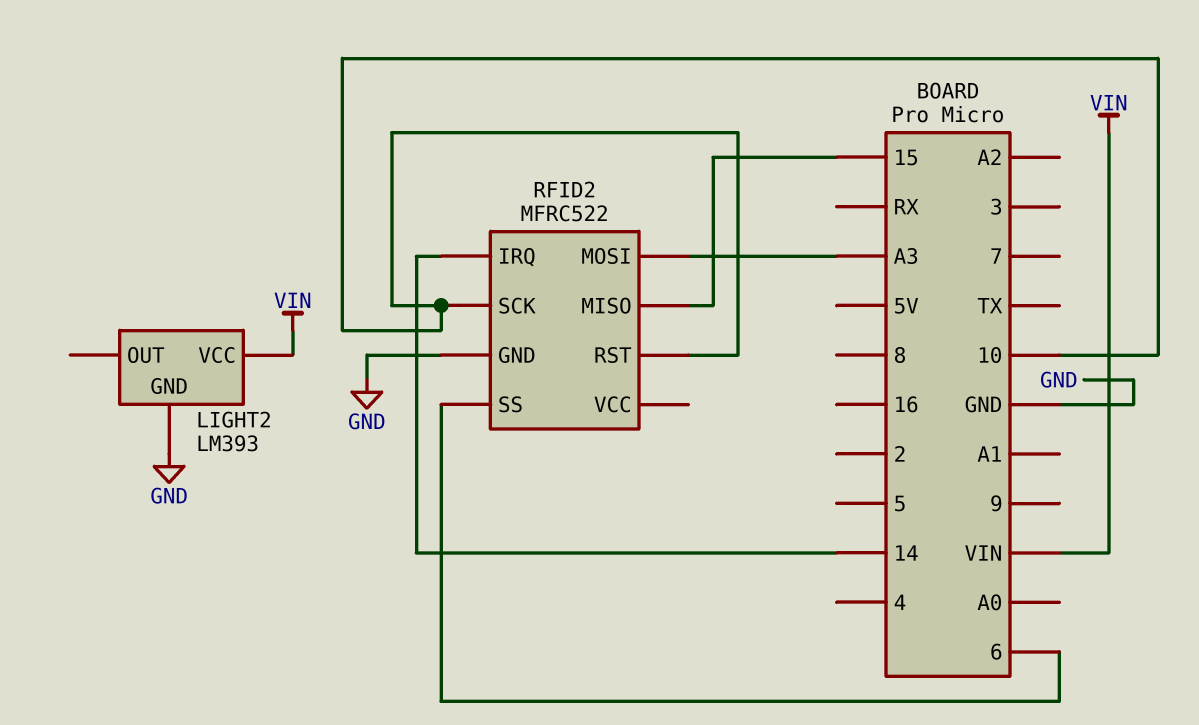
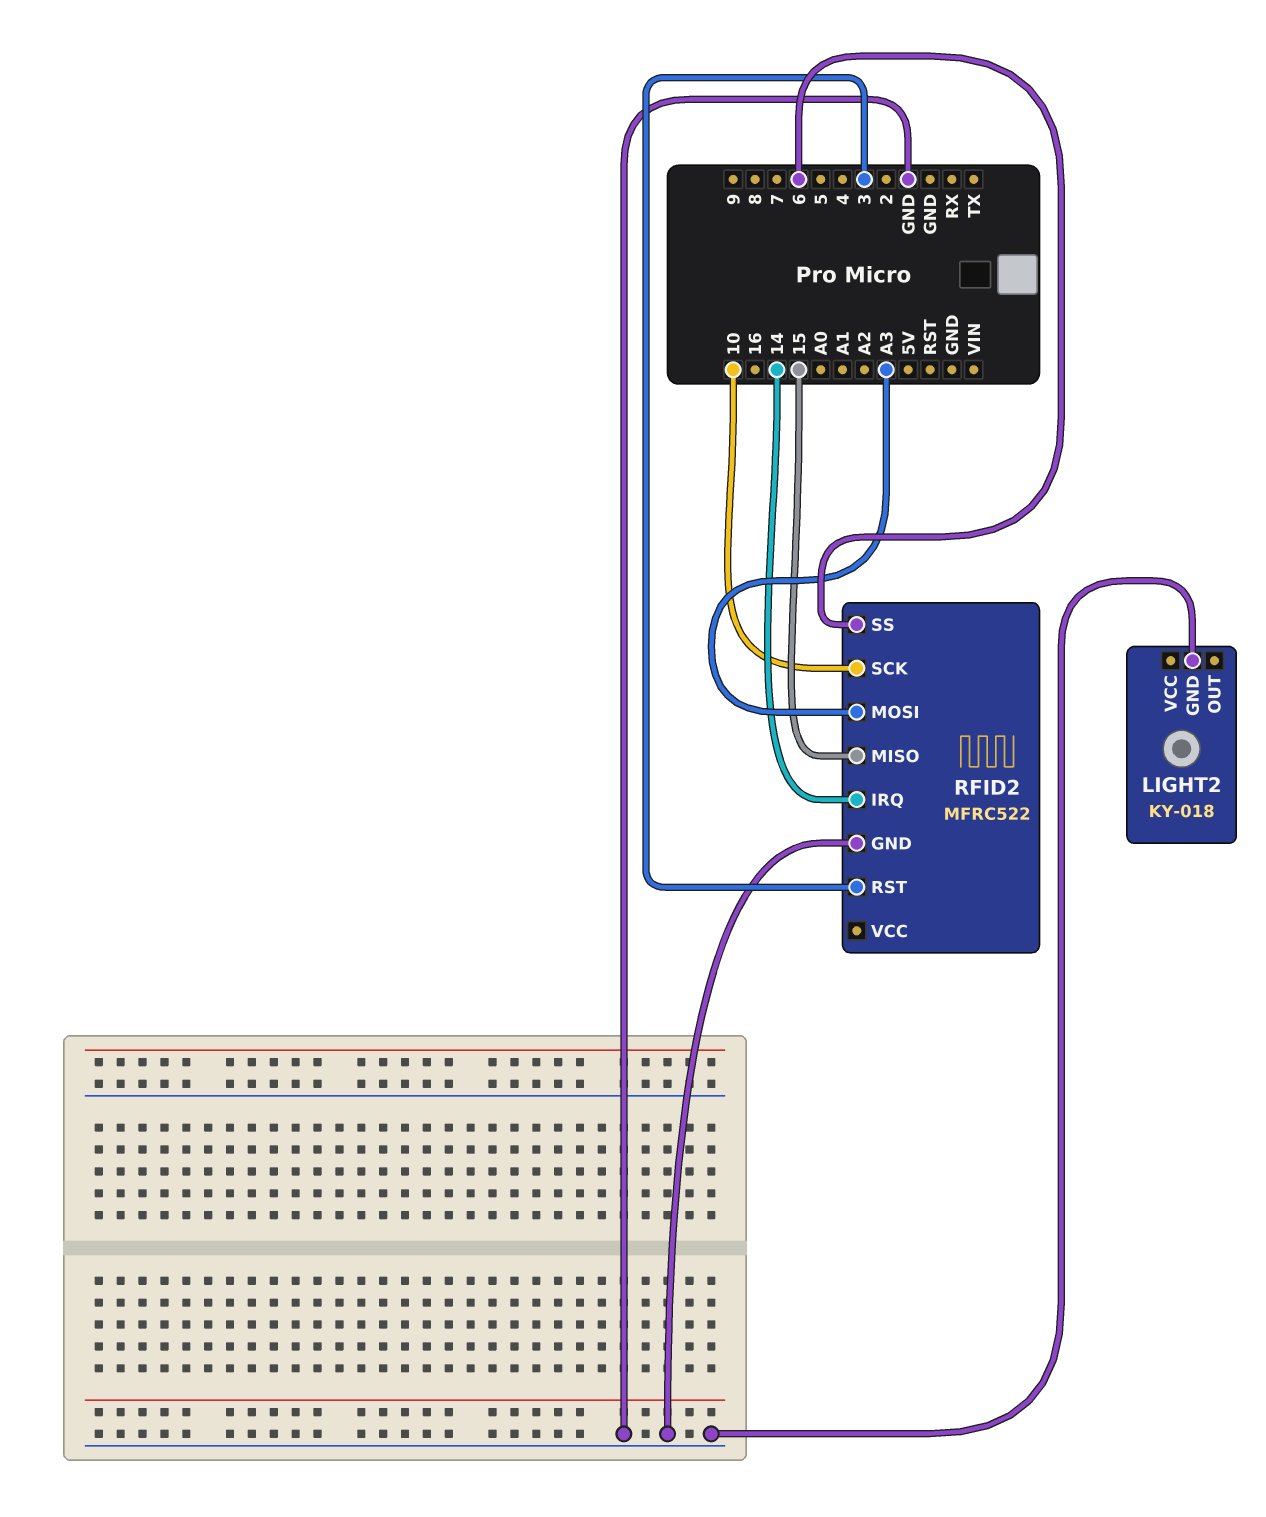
LIGHT2: LM393 -> KY-018
LIGHT2 pin VCC: VIN -> none
RFID2 pin RST: 10 -> 3

